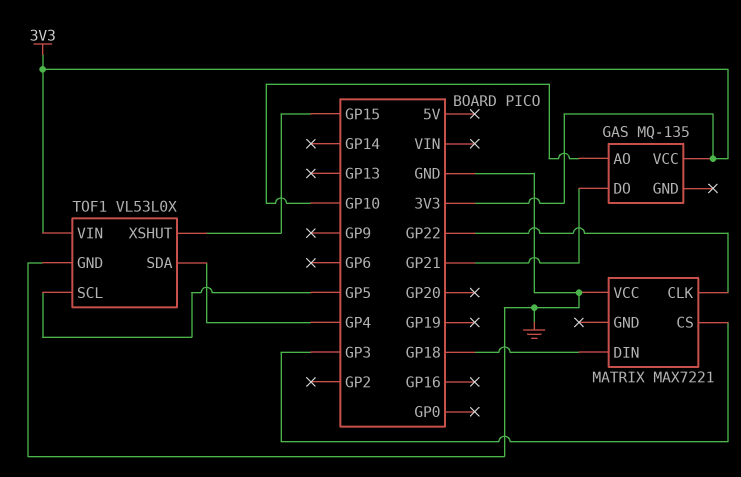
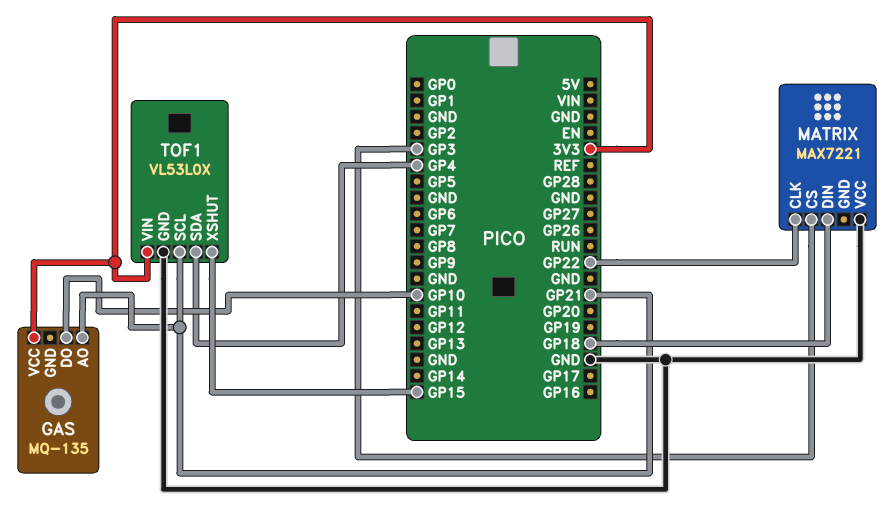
GAS pin AO: GP10 -> GP21
GAS pin DO: GP21 -> GP10
TOF1 pin SCL: GP5 -> GP21

